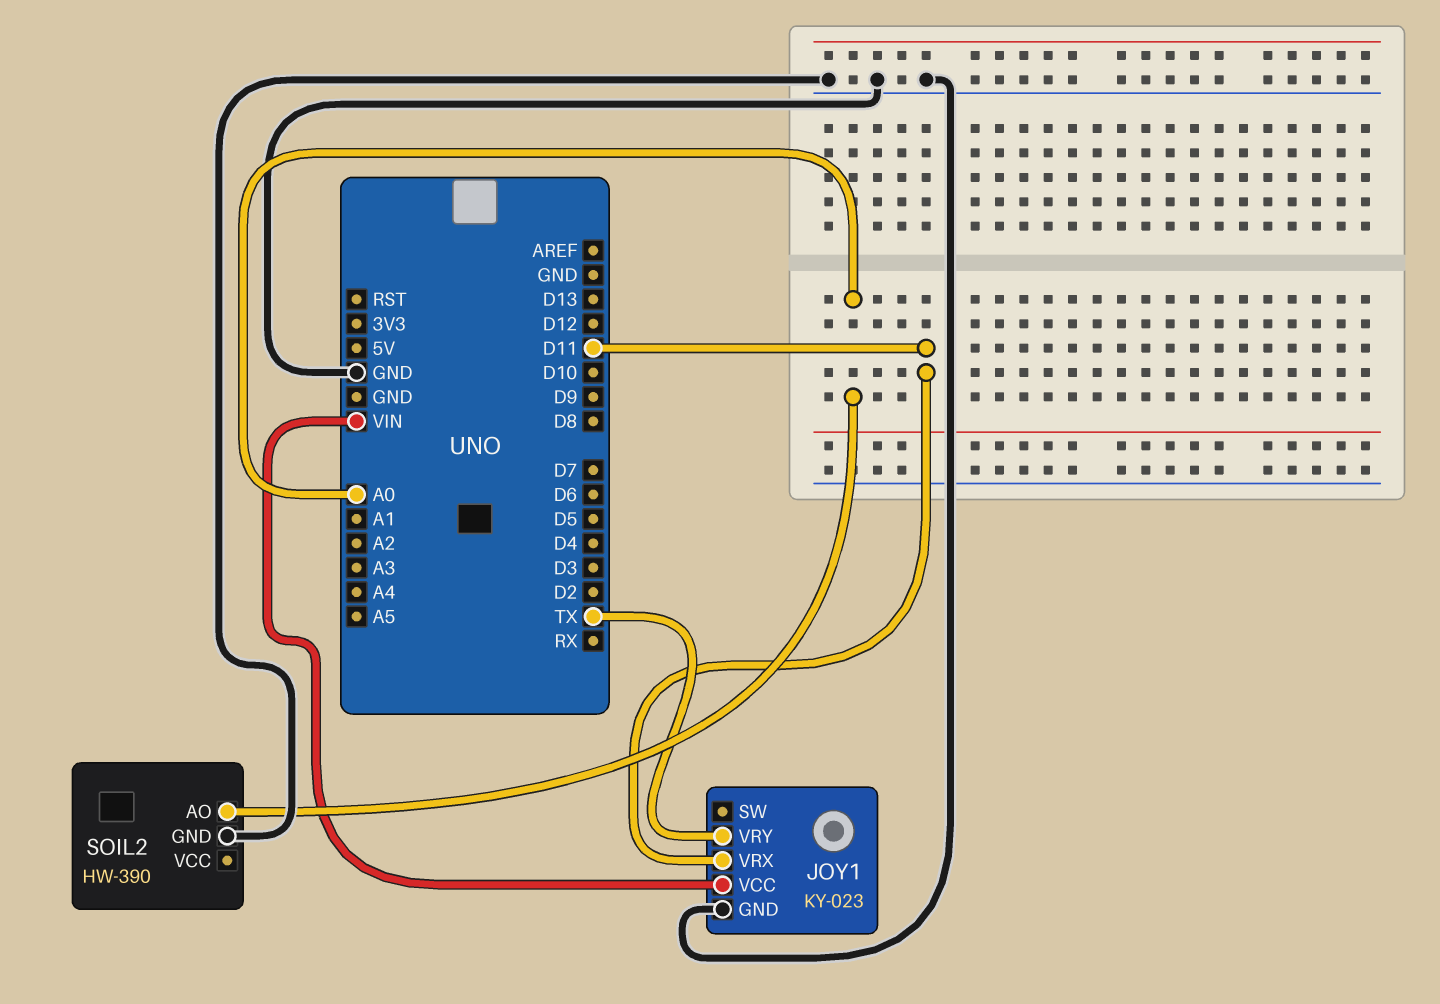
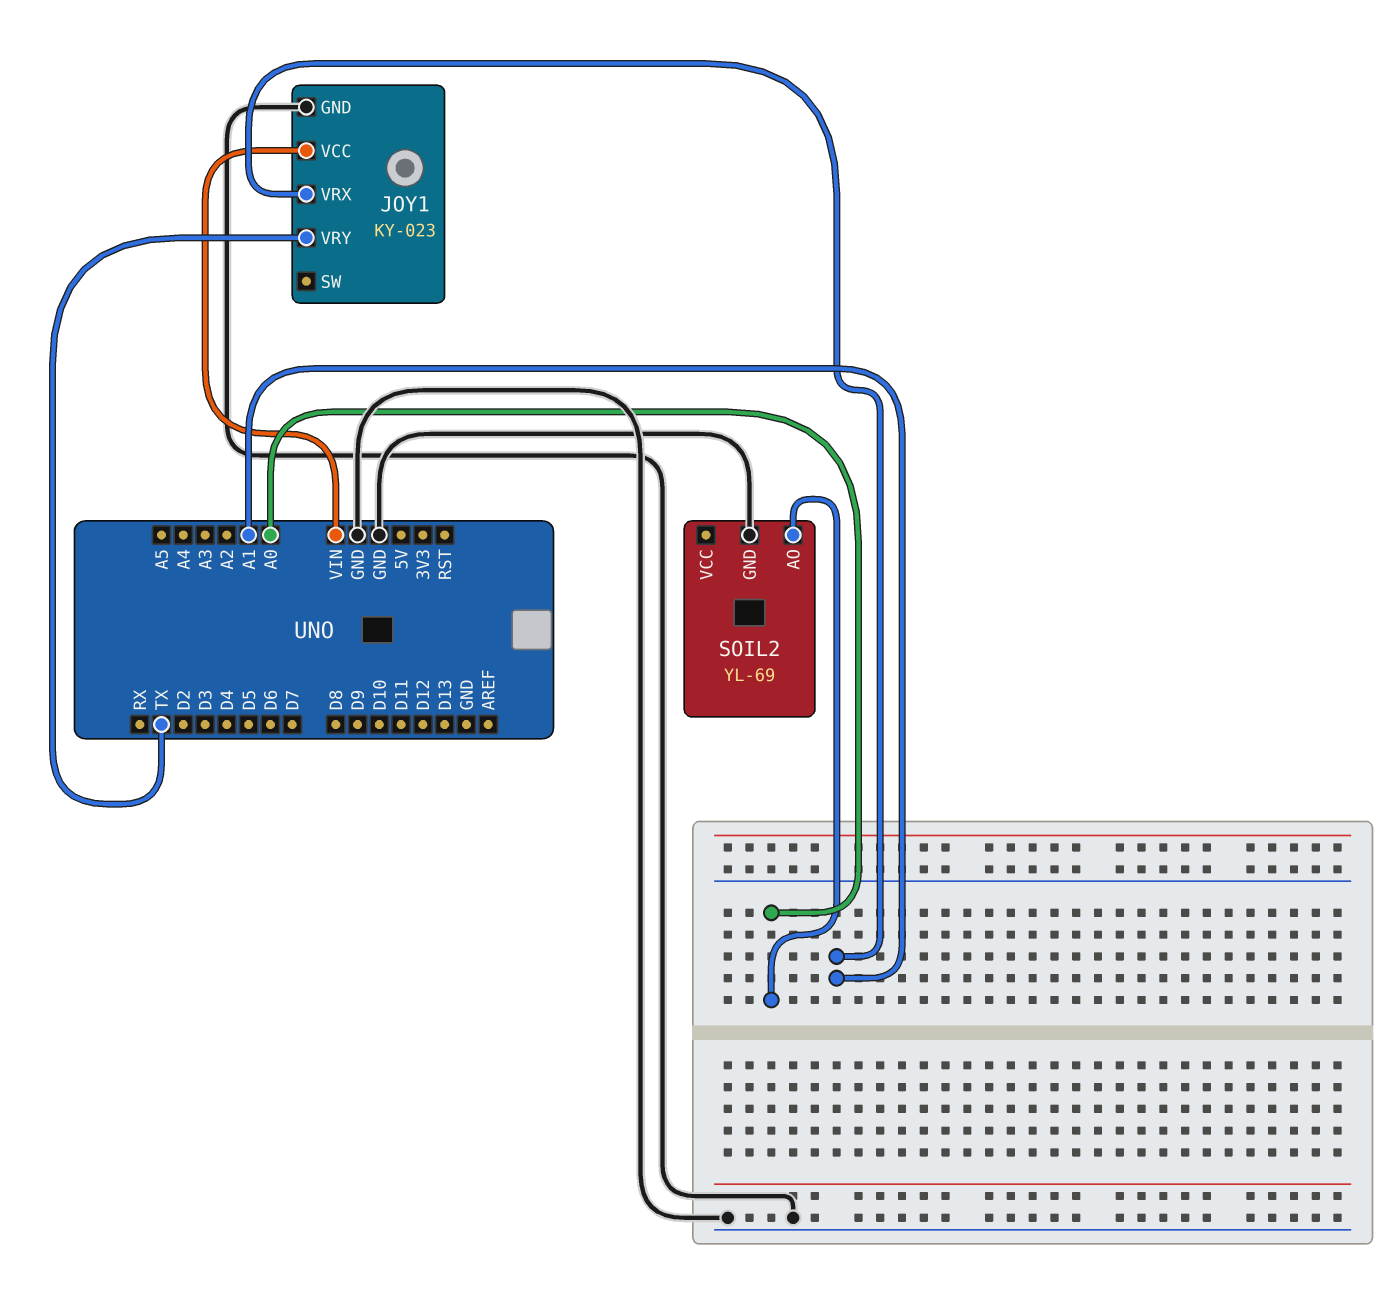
JOY1 pin VRX: D11 -> A1
SOIL2: HW-390 -> YL-69

